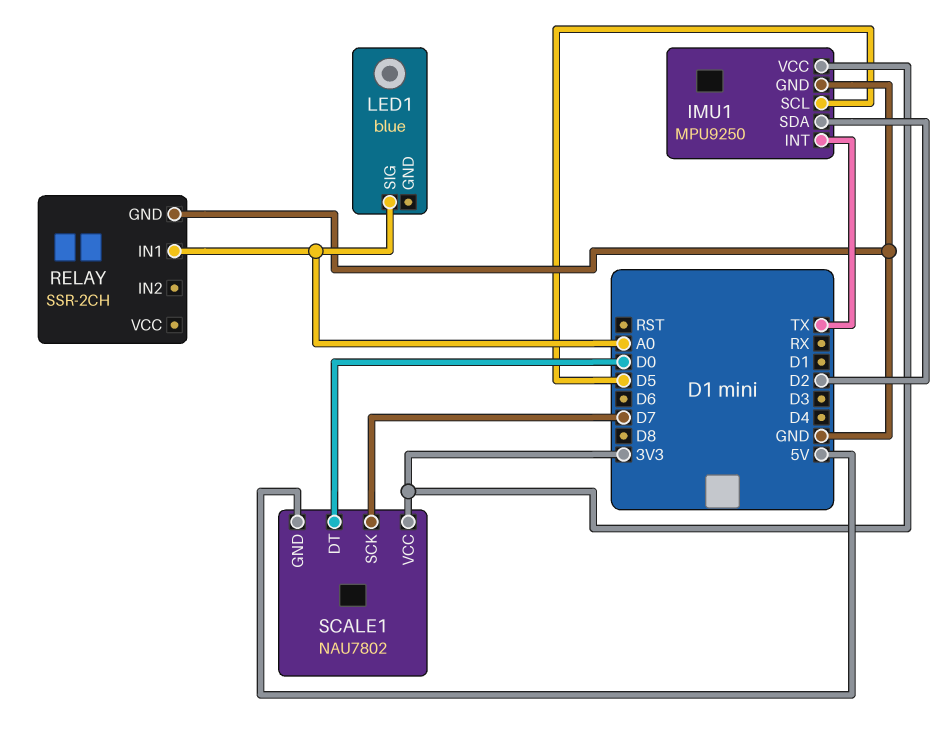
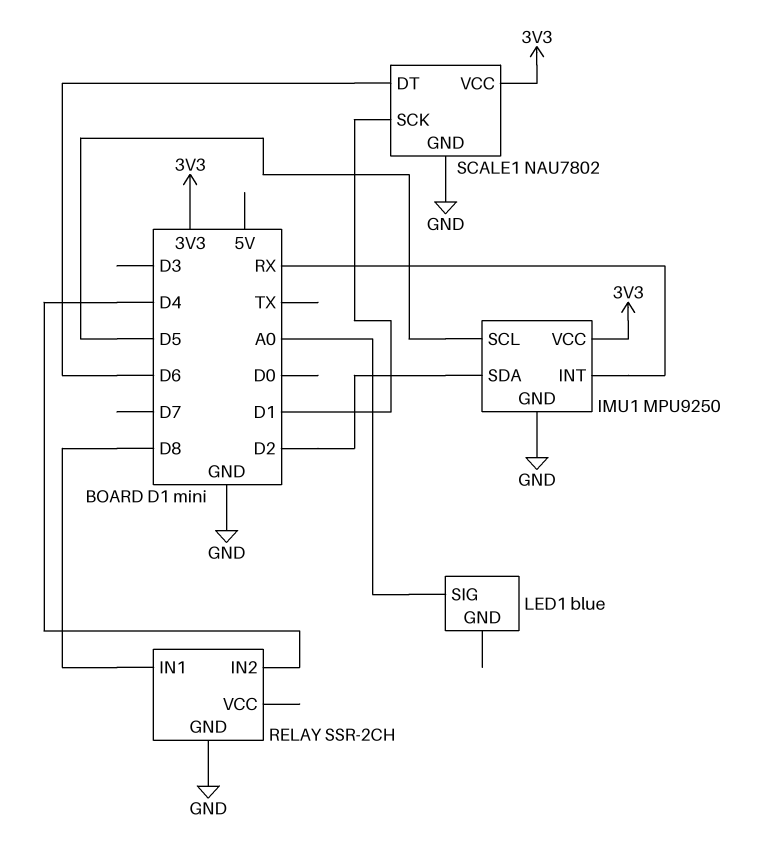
IMU1 pin INT: TX -> RX
RELAY pin IN1: A0 -> D8
RELAY pin IN2: none -> D4
SCALE1 pin DT: D0 -> D6
SCALE1 pin GND: 5V -> GND
SCALE1 pin SCK: D7 -> D1

